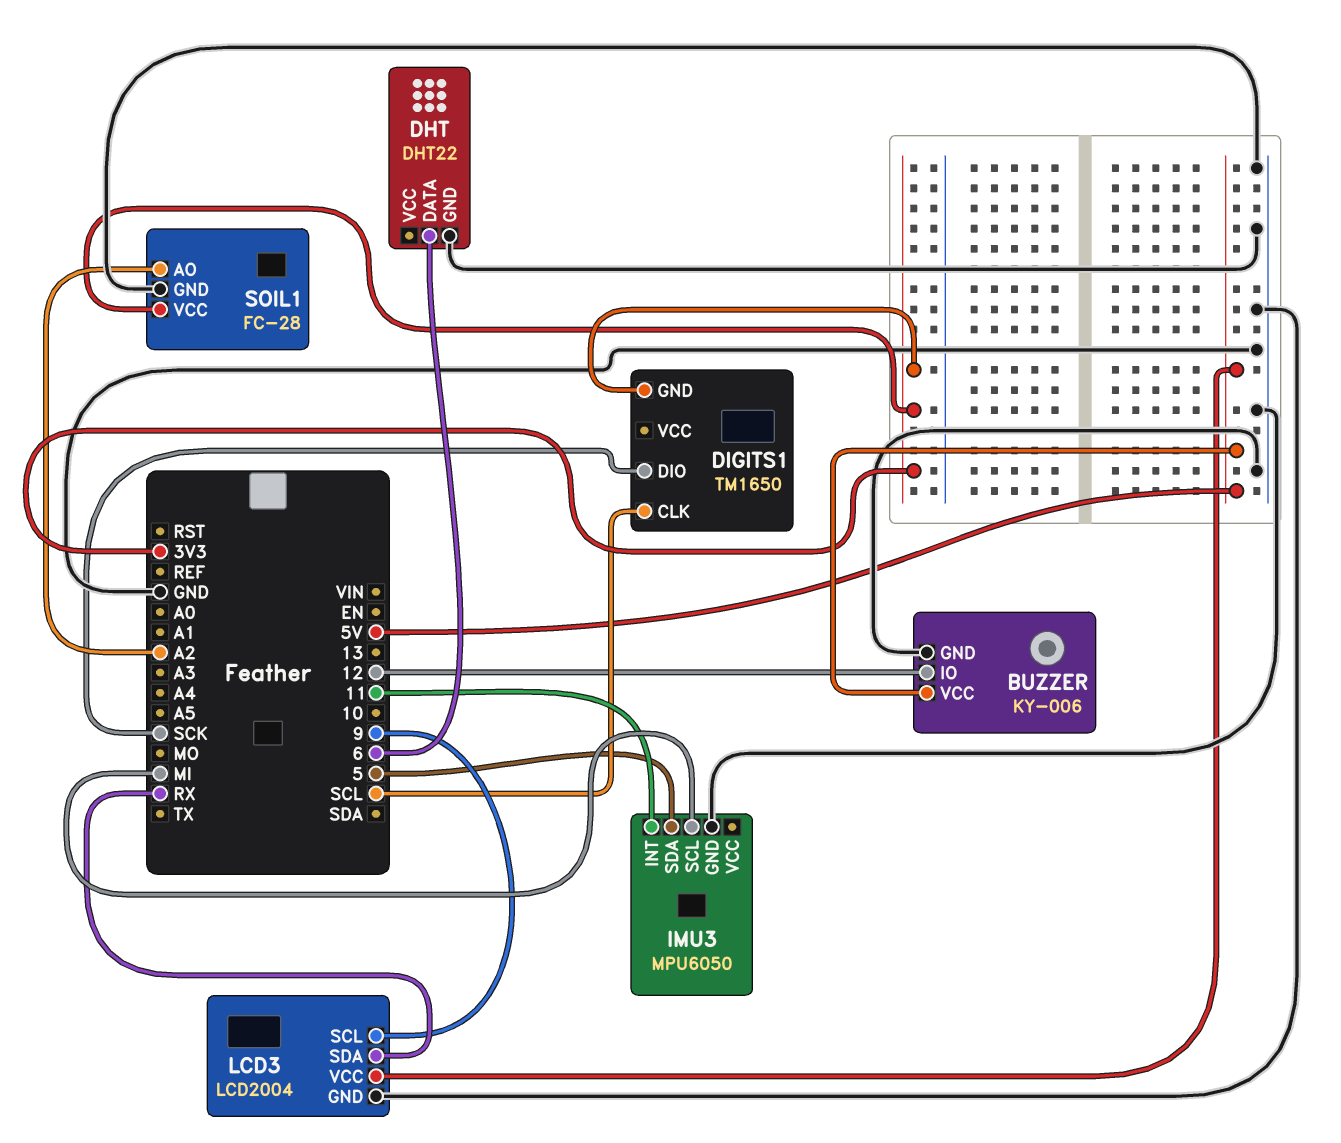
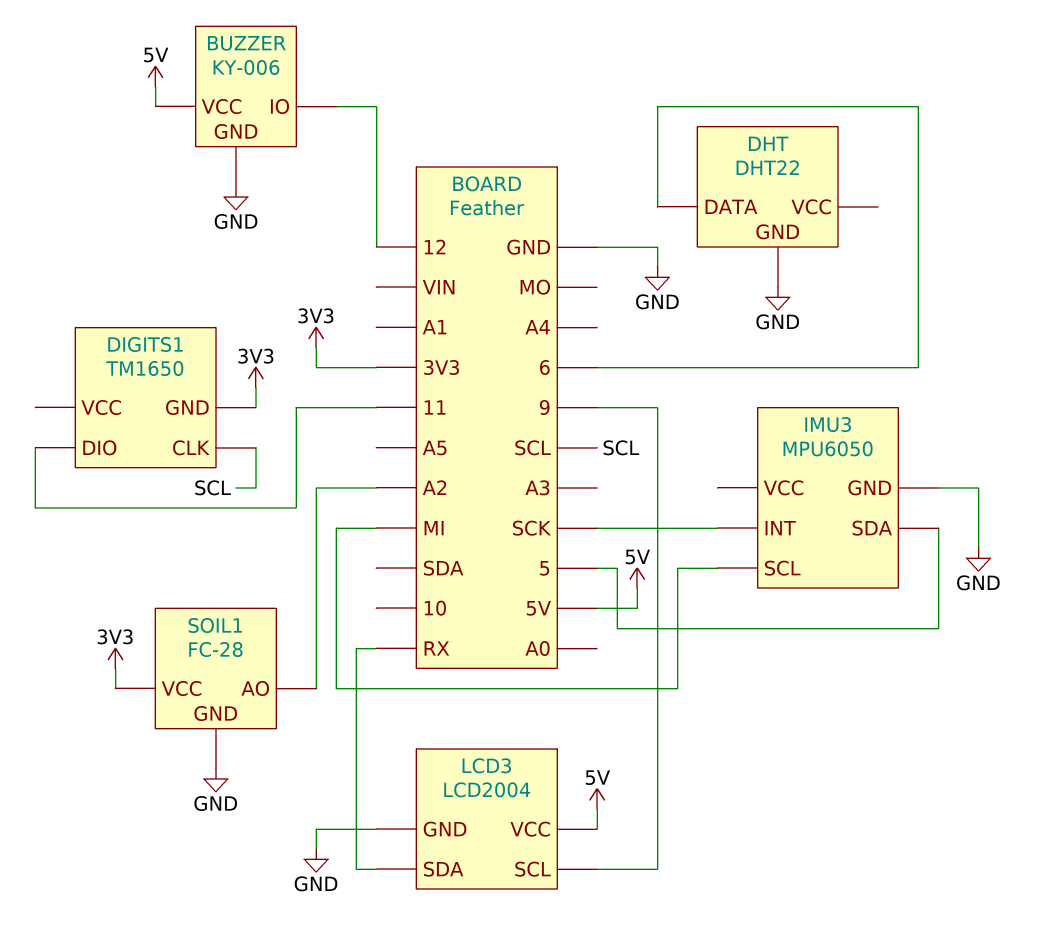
DIGITS1 pin DIO: SCK -> 11
IMU3 pin INT: 11 -> SCK

